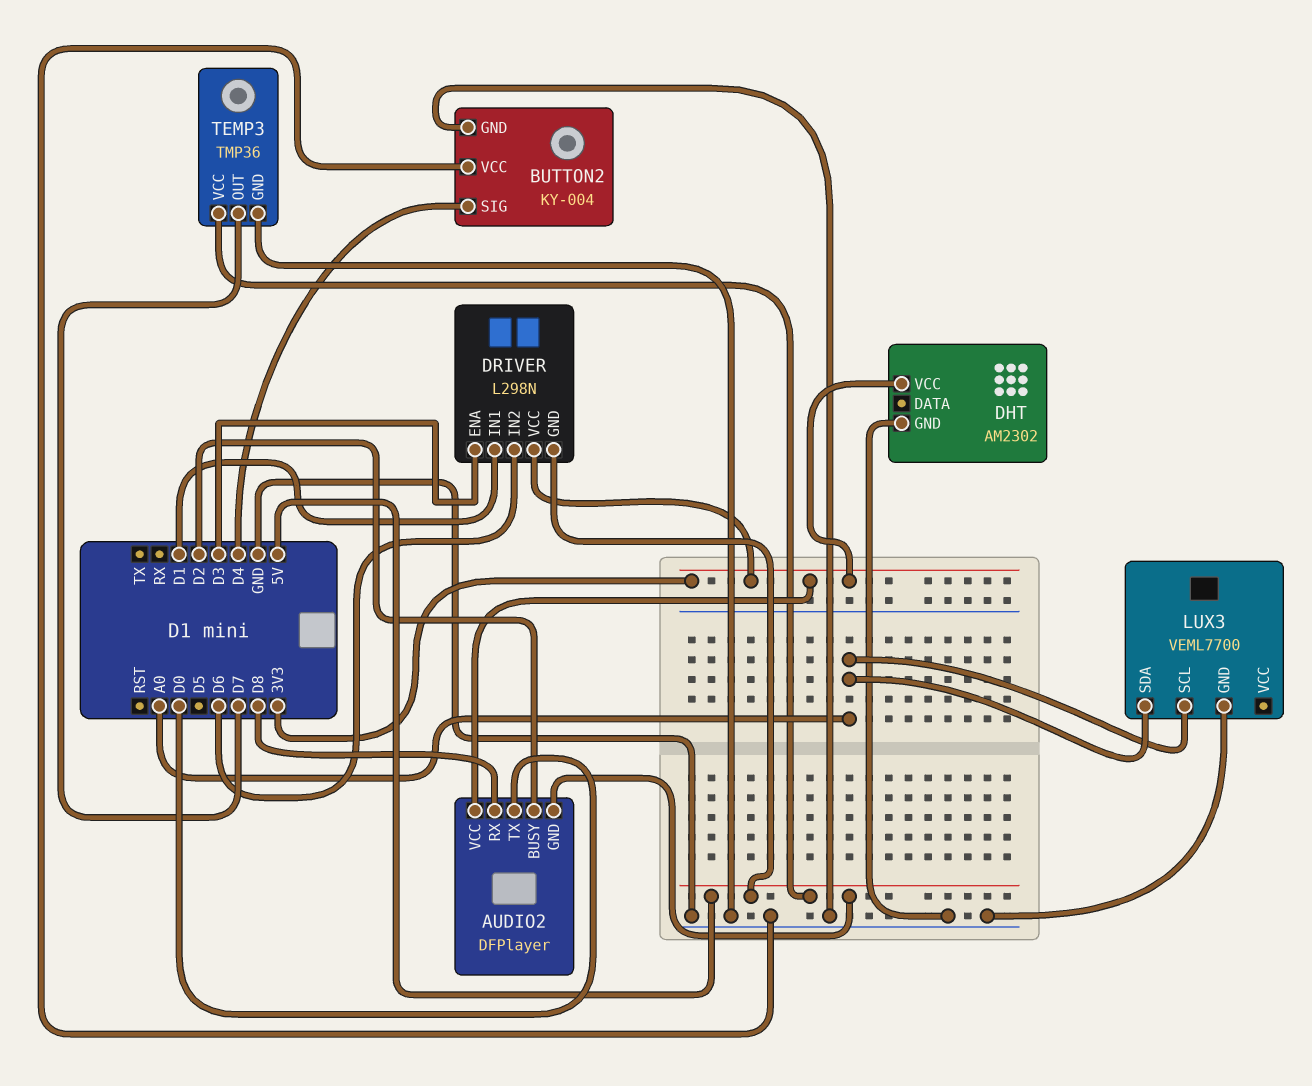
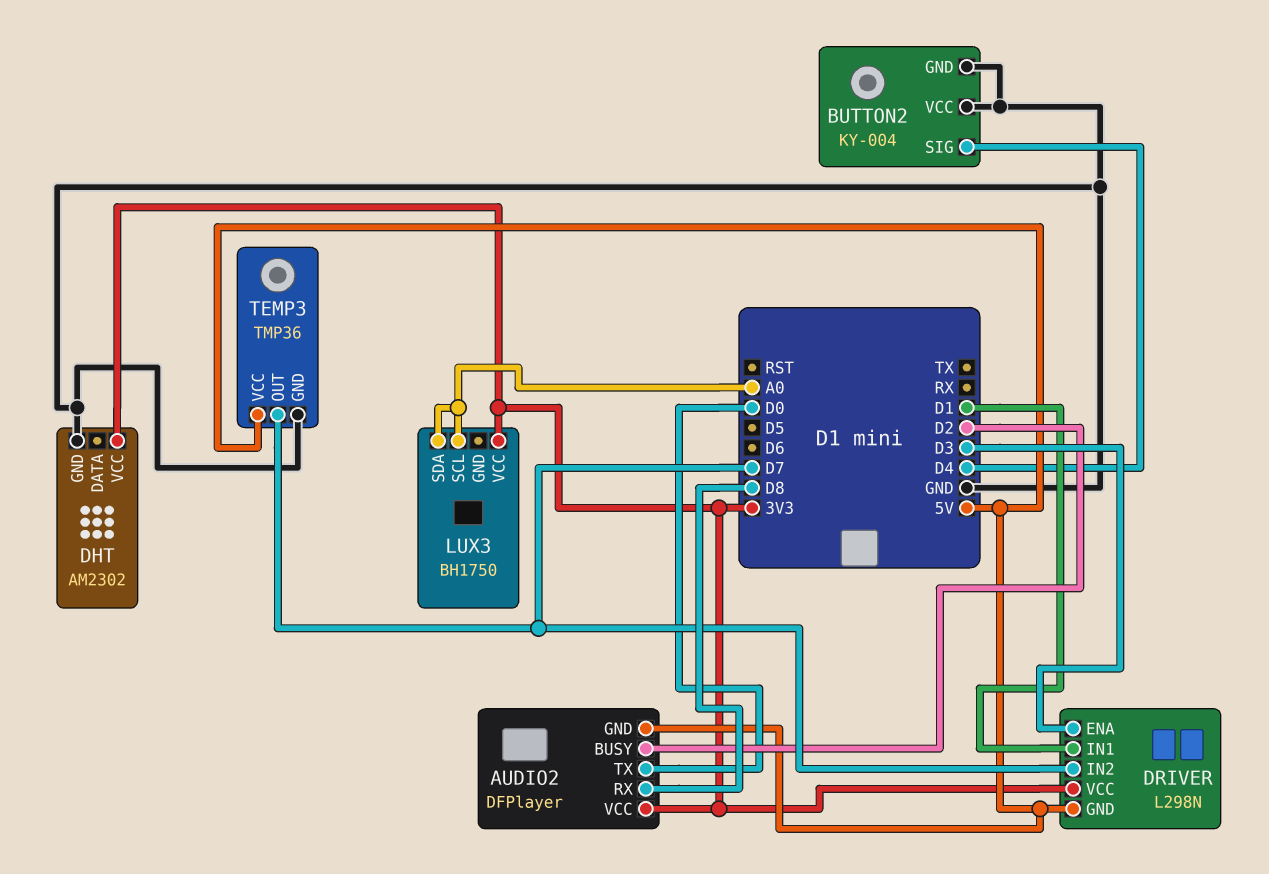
DRIVER pin IN2: D6 -> D7
LUX3: VEML7700 -> BH1750
LUX3 pin GND: GND -> none
LUX3 pin VCC: none -> 3V3

